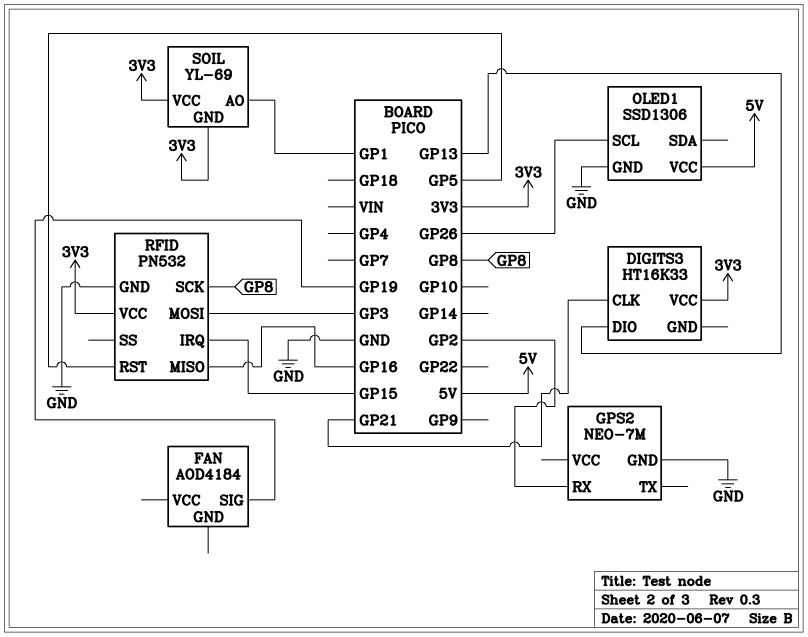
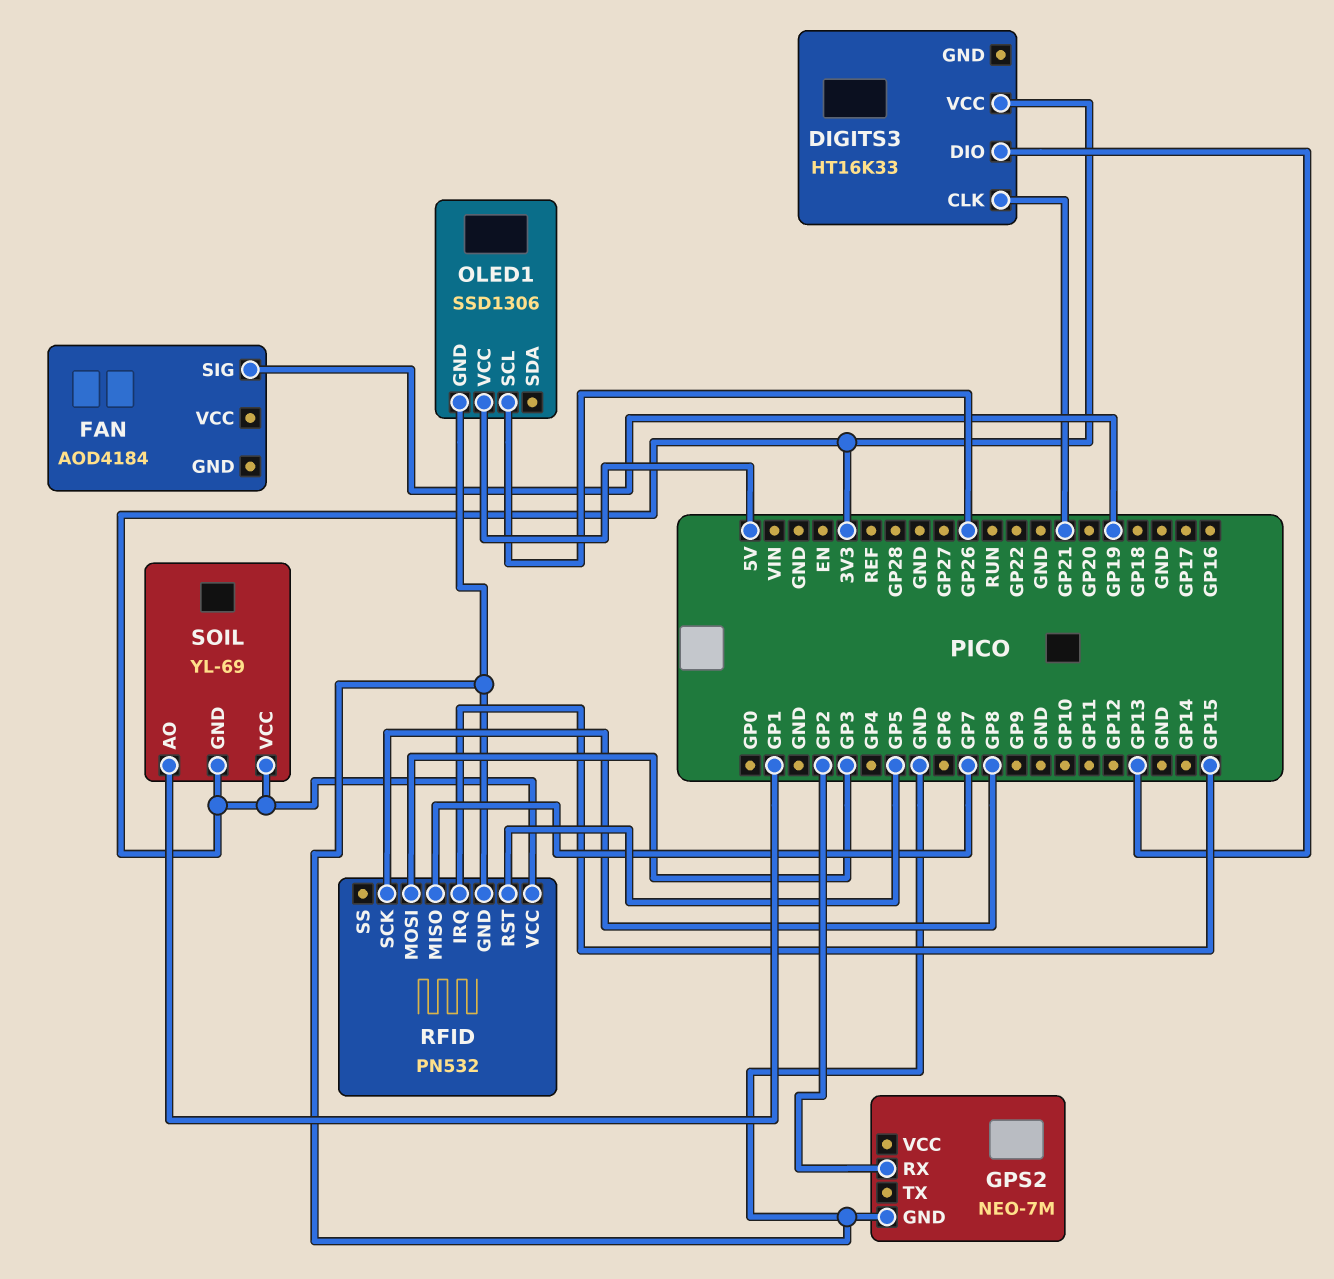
RFID pin MISO: GP16 -> GP7

